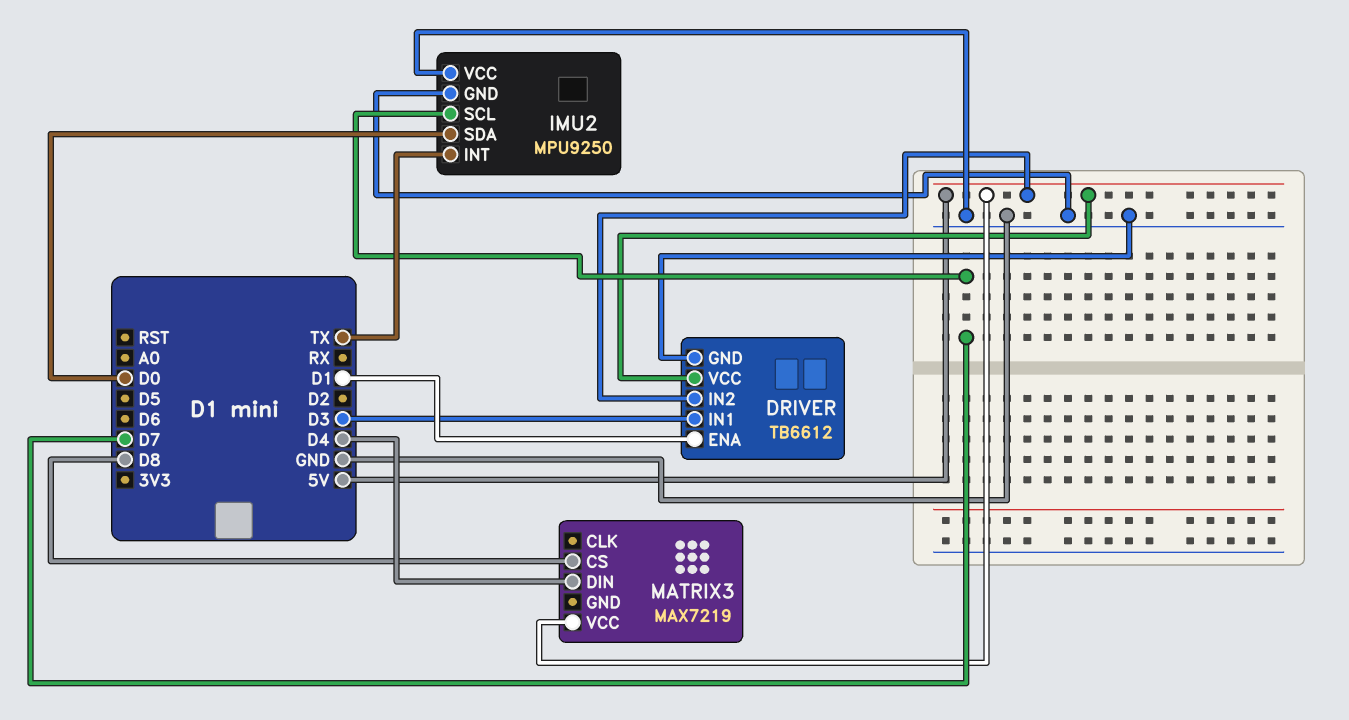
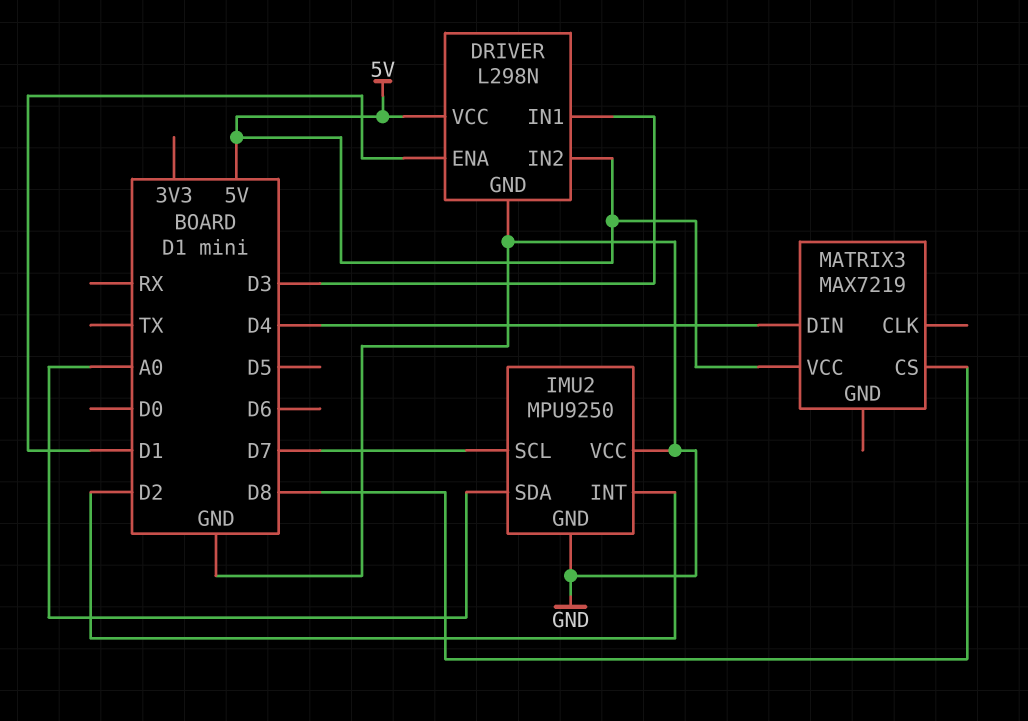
DRIVER: TB6612 -> L298N
IMU2 pin INT: TX -> D2
IMU2 pin SDA: D0 -> A0

